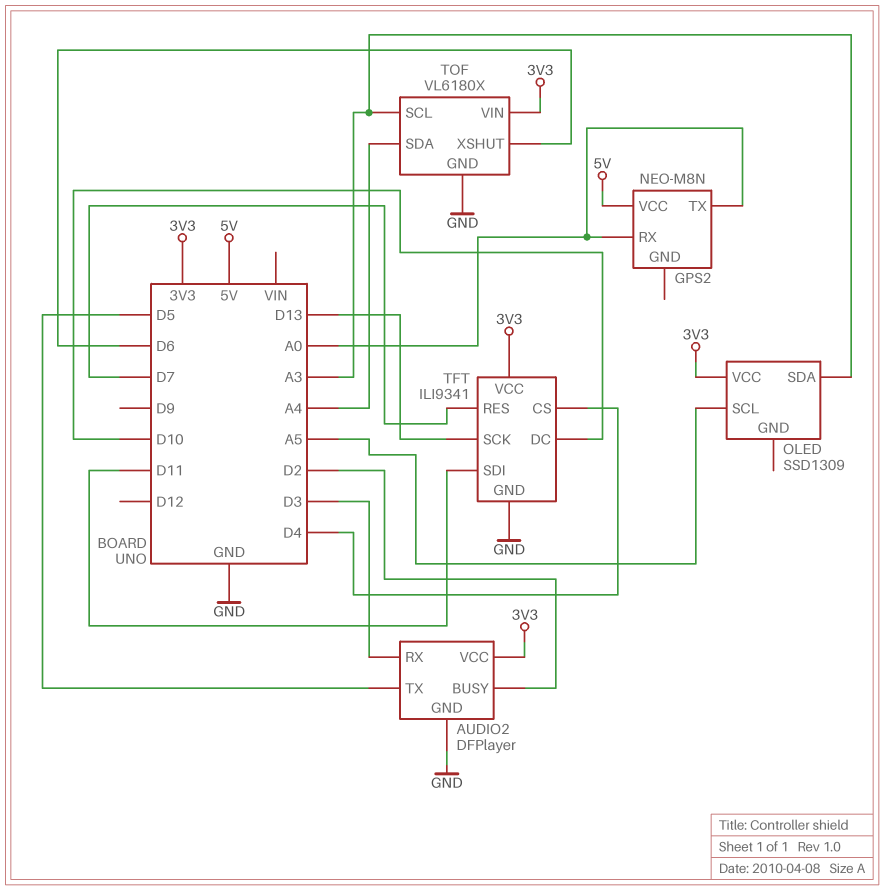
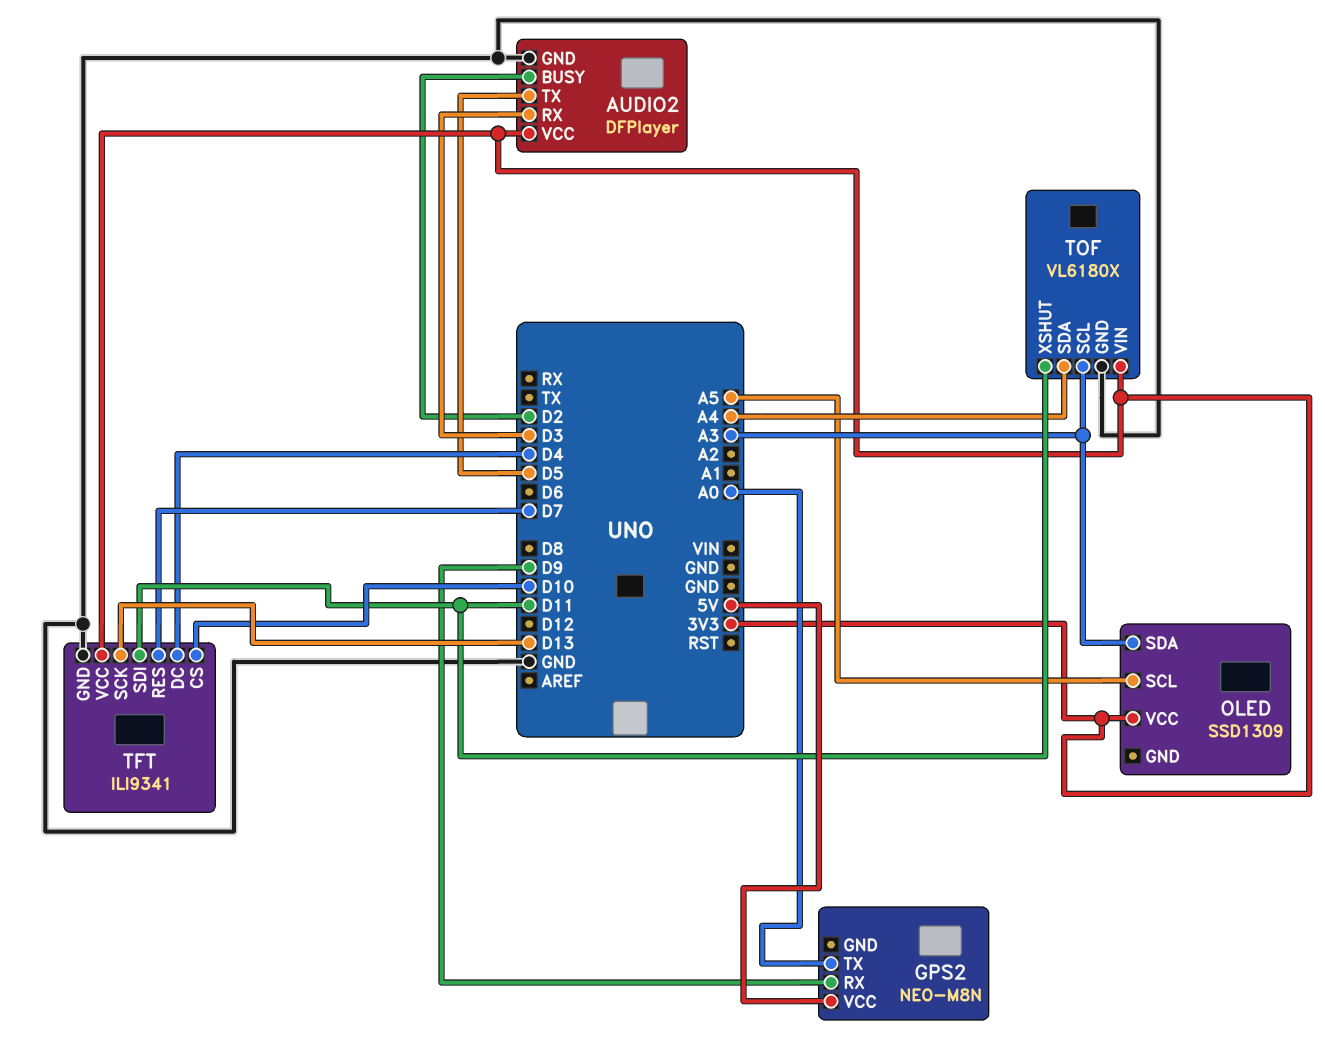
GPS2 pin RX: A0 -> D9
TFT pin CS: D4 -> D10
TFT pin DC: D10 -> D4
TOF pin XSHUT: D6 -> D11

